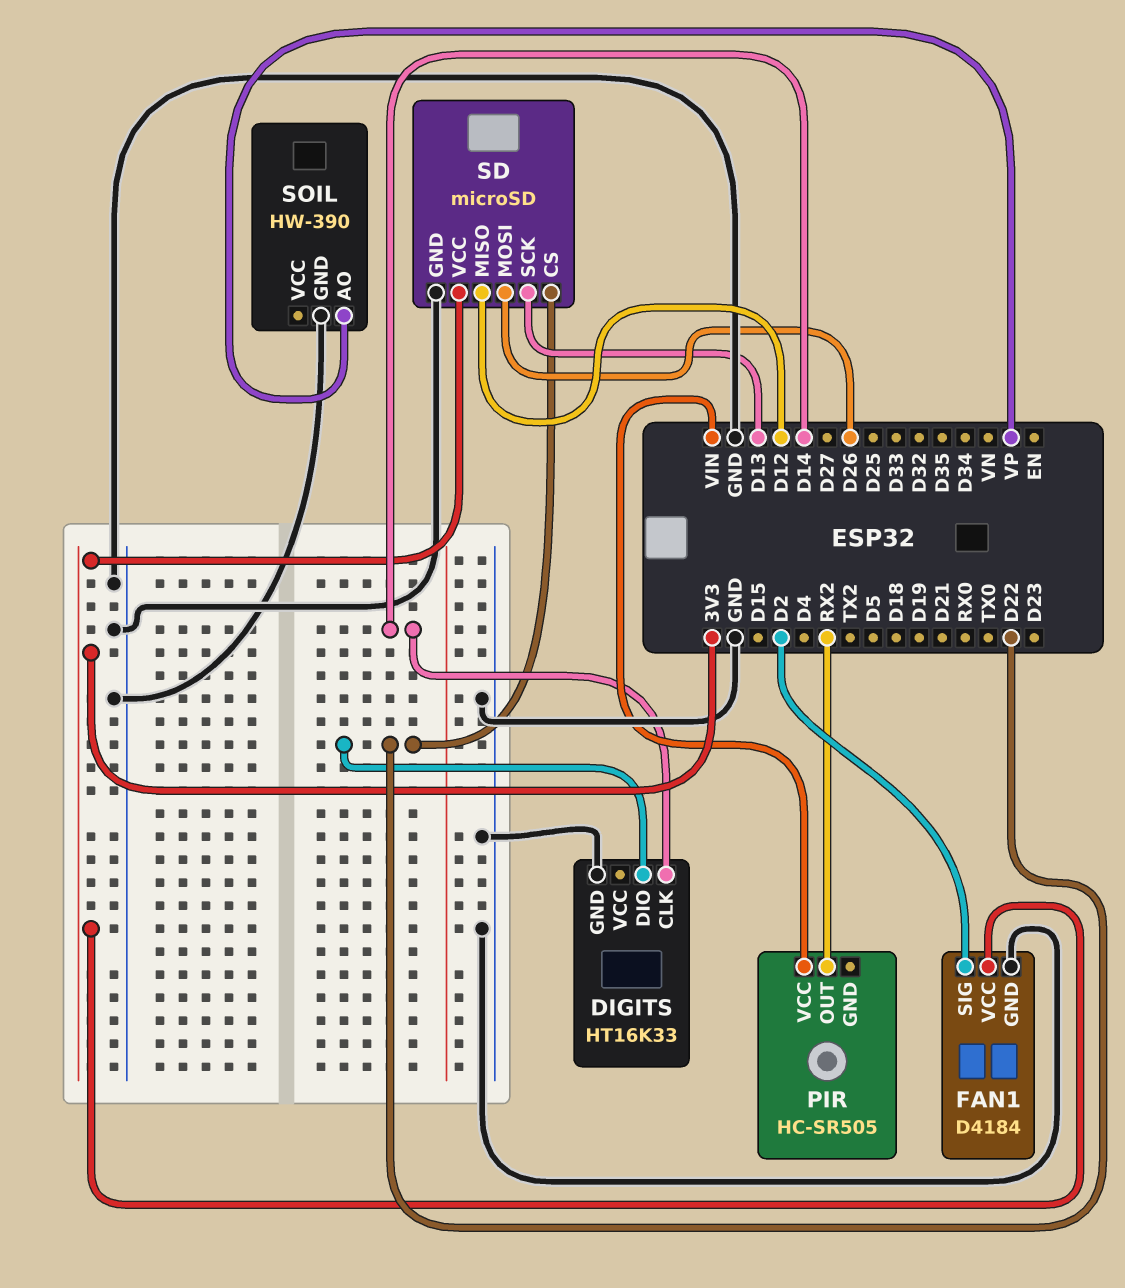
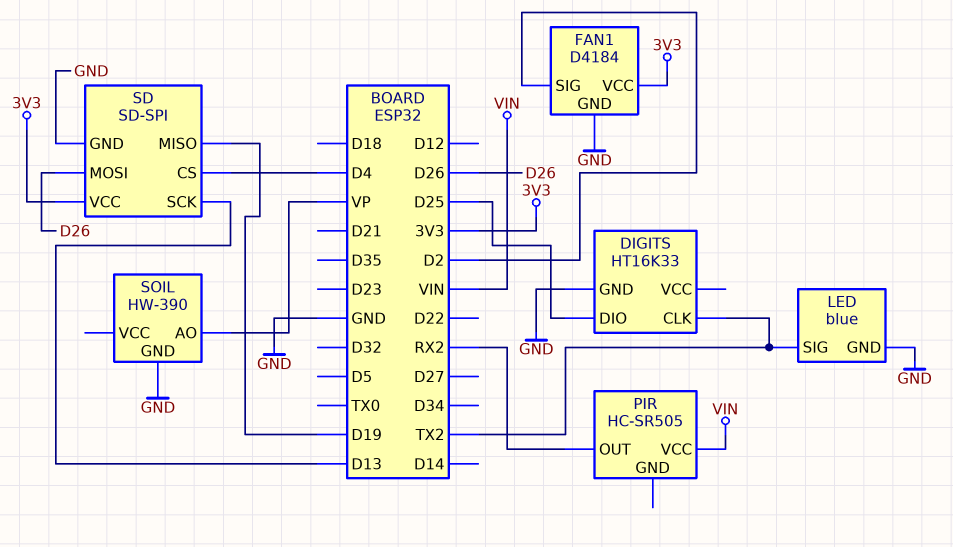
DIGITS pin CLK: D14 -> TX2
DIGITS pin DIO: D22 -> D25
LED: none -> blue
LED pin GND: none -> GND
LED pin SIG: none -> TX2
SD: microSD -> SD-SPI
SD pin CS: D22 -> D4
SD pin MISO: D12 -> D19

